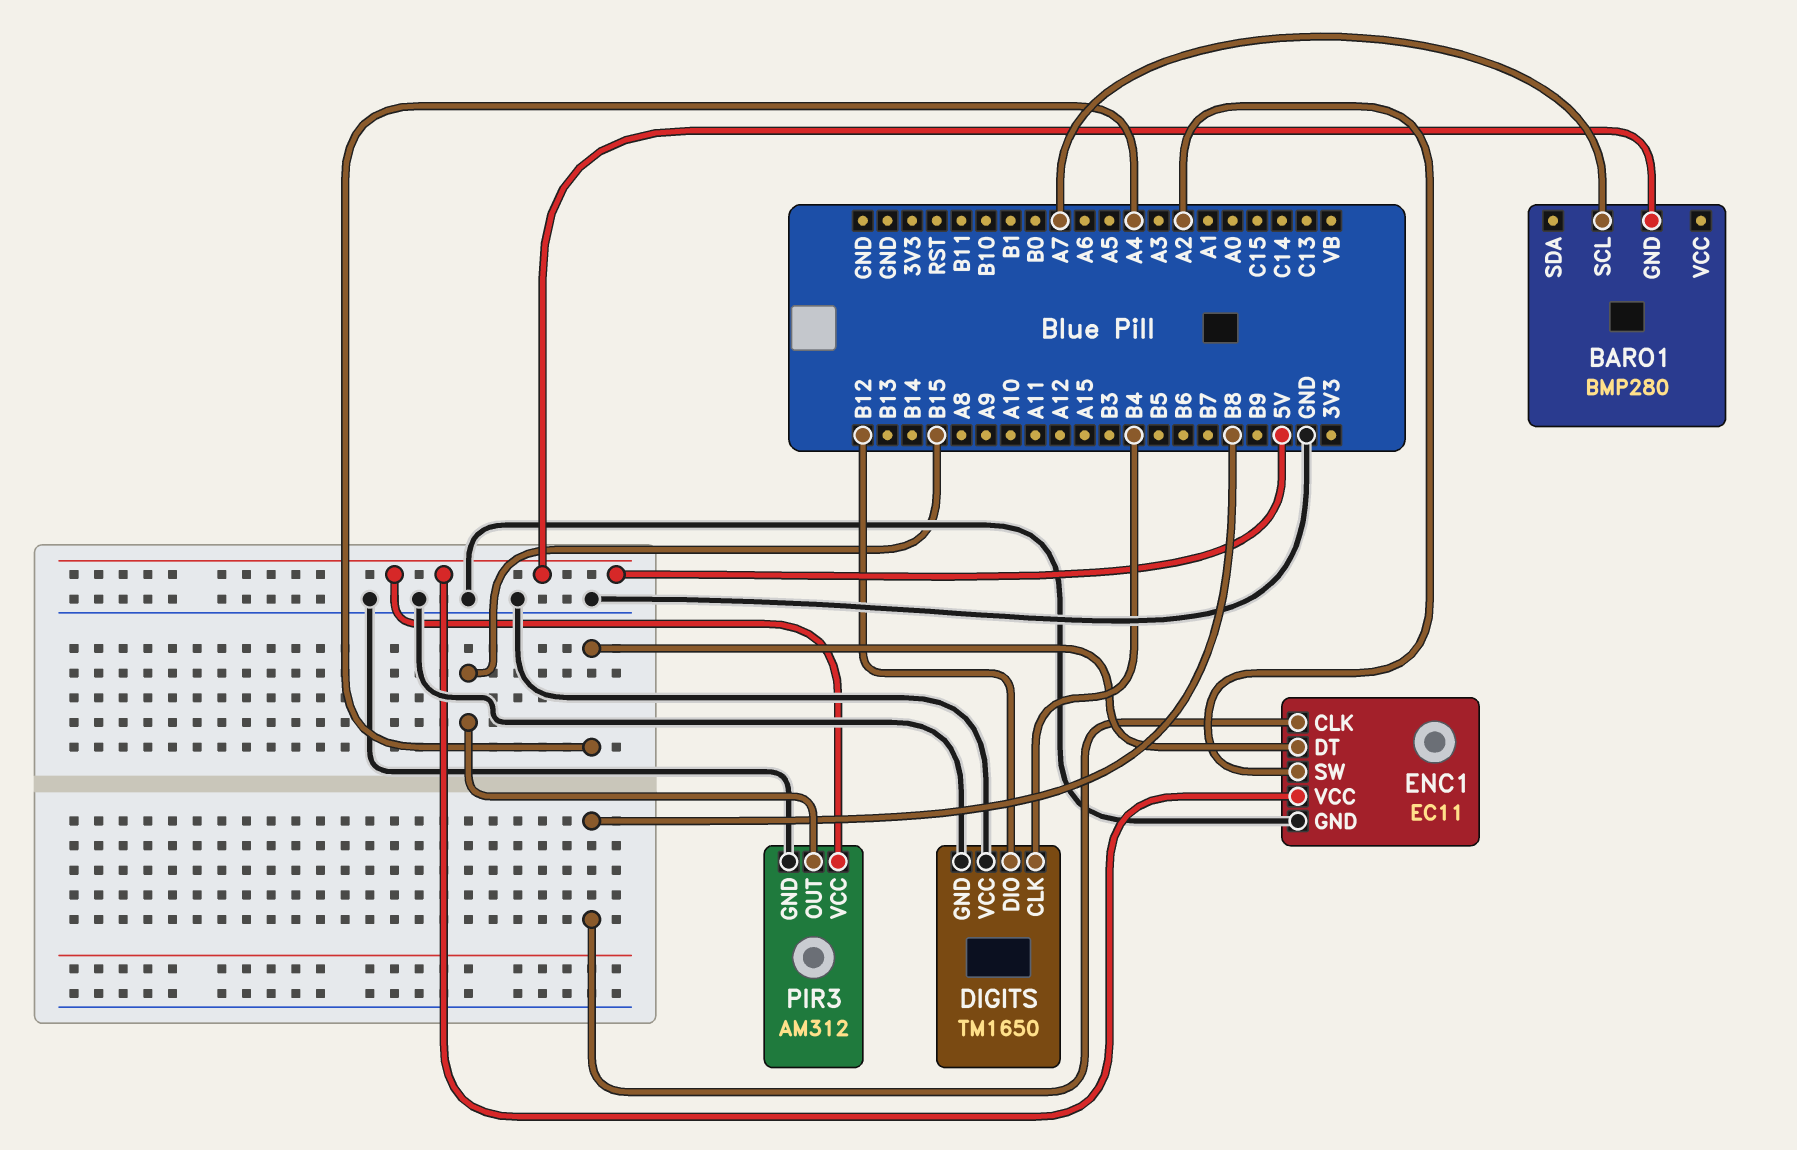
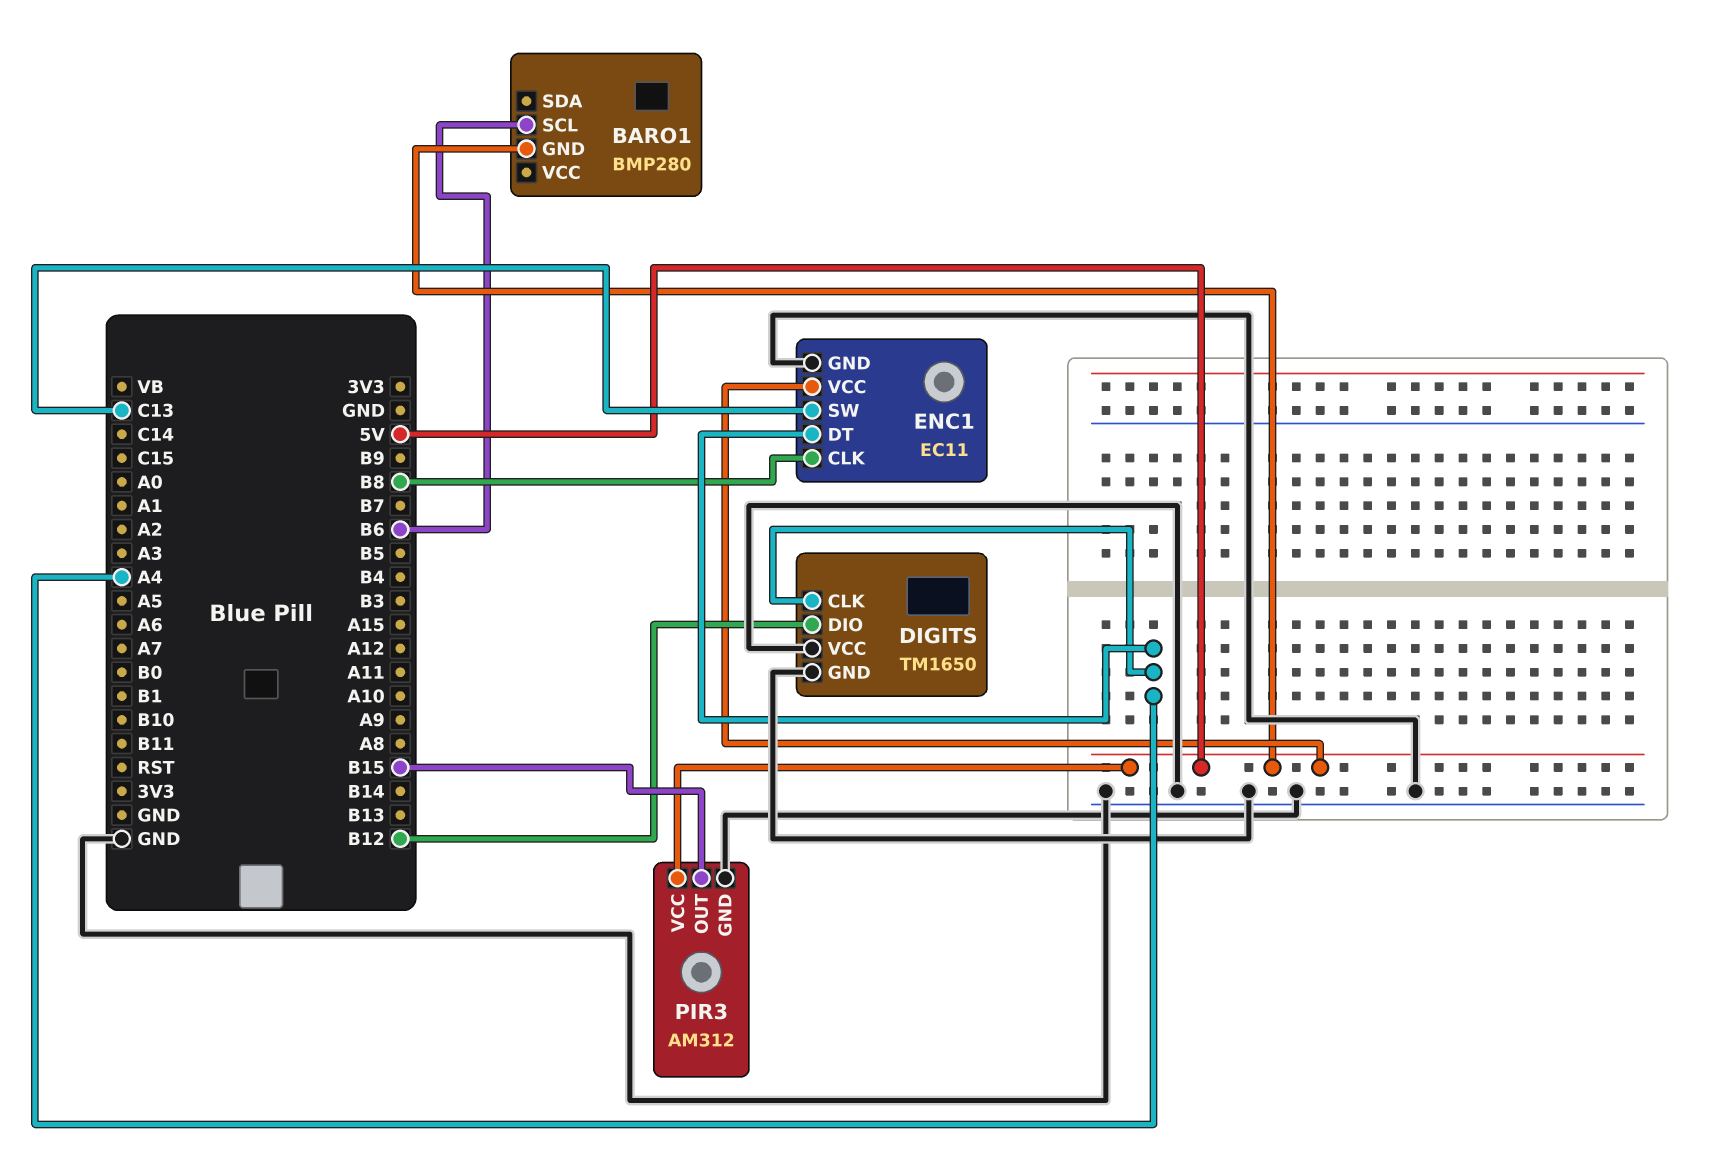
BARO1 pin SCL: A7 -> B6
DIGITS pin CLK: B4 -> A4
ENC1 pin SW: A2 -> C13

